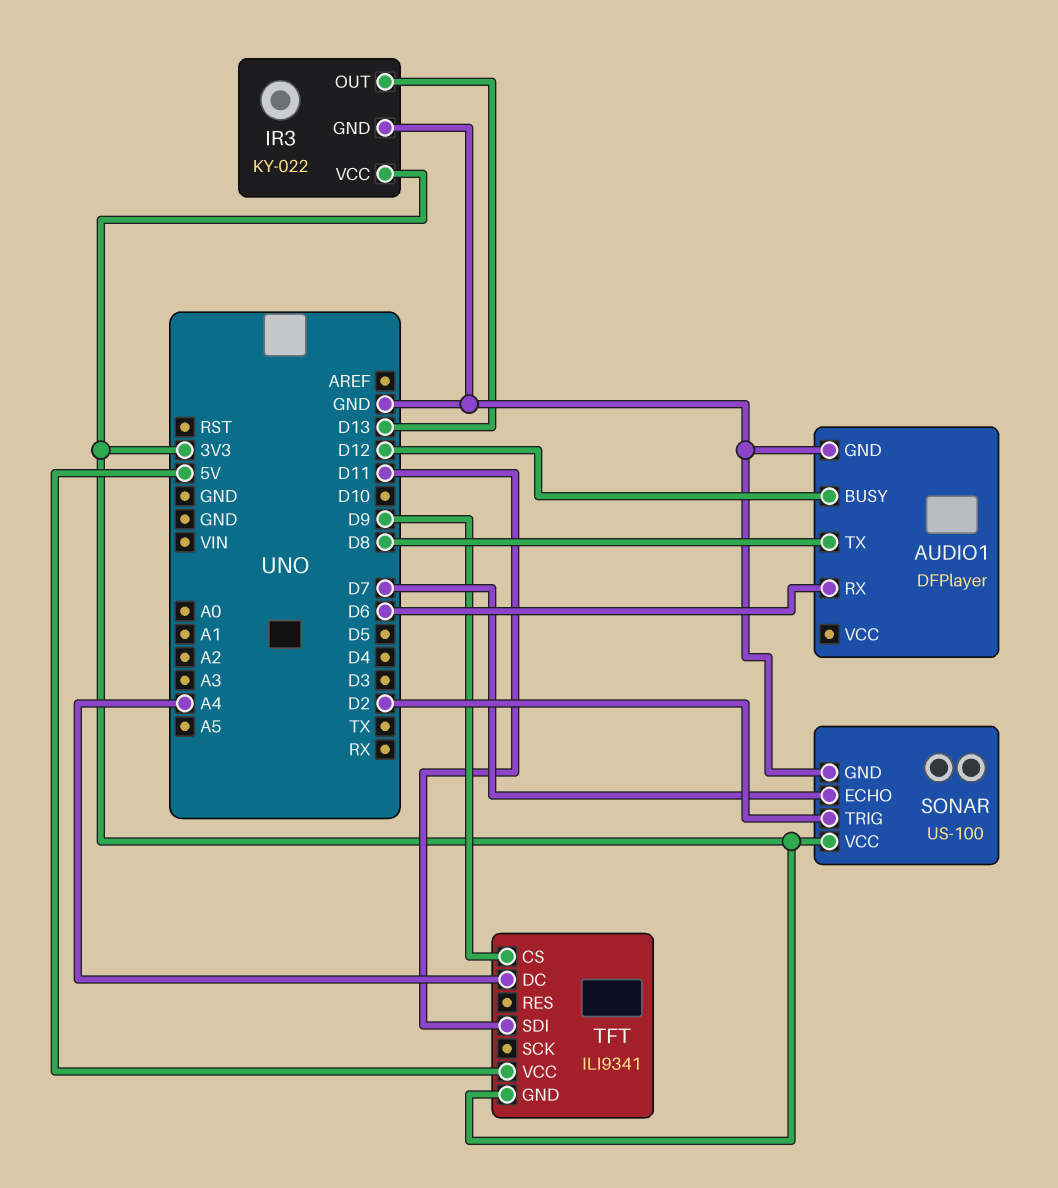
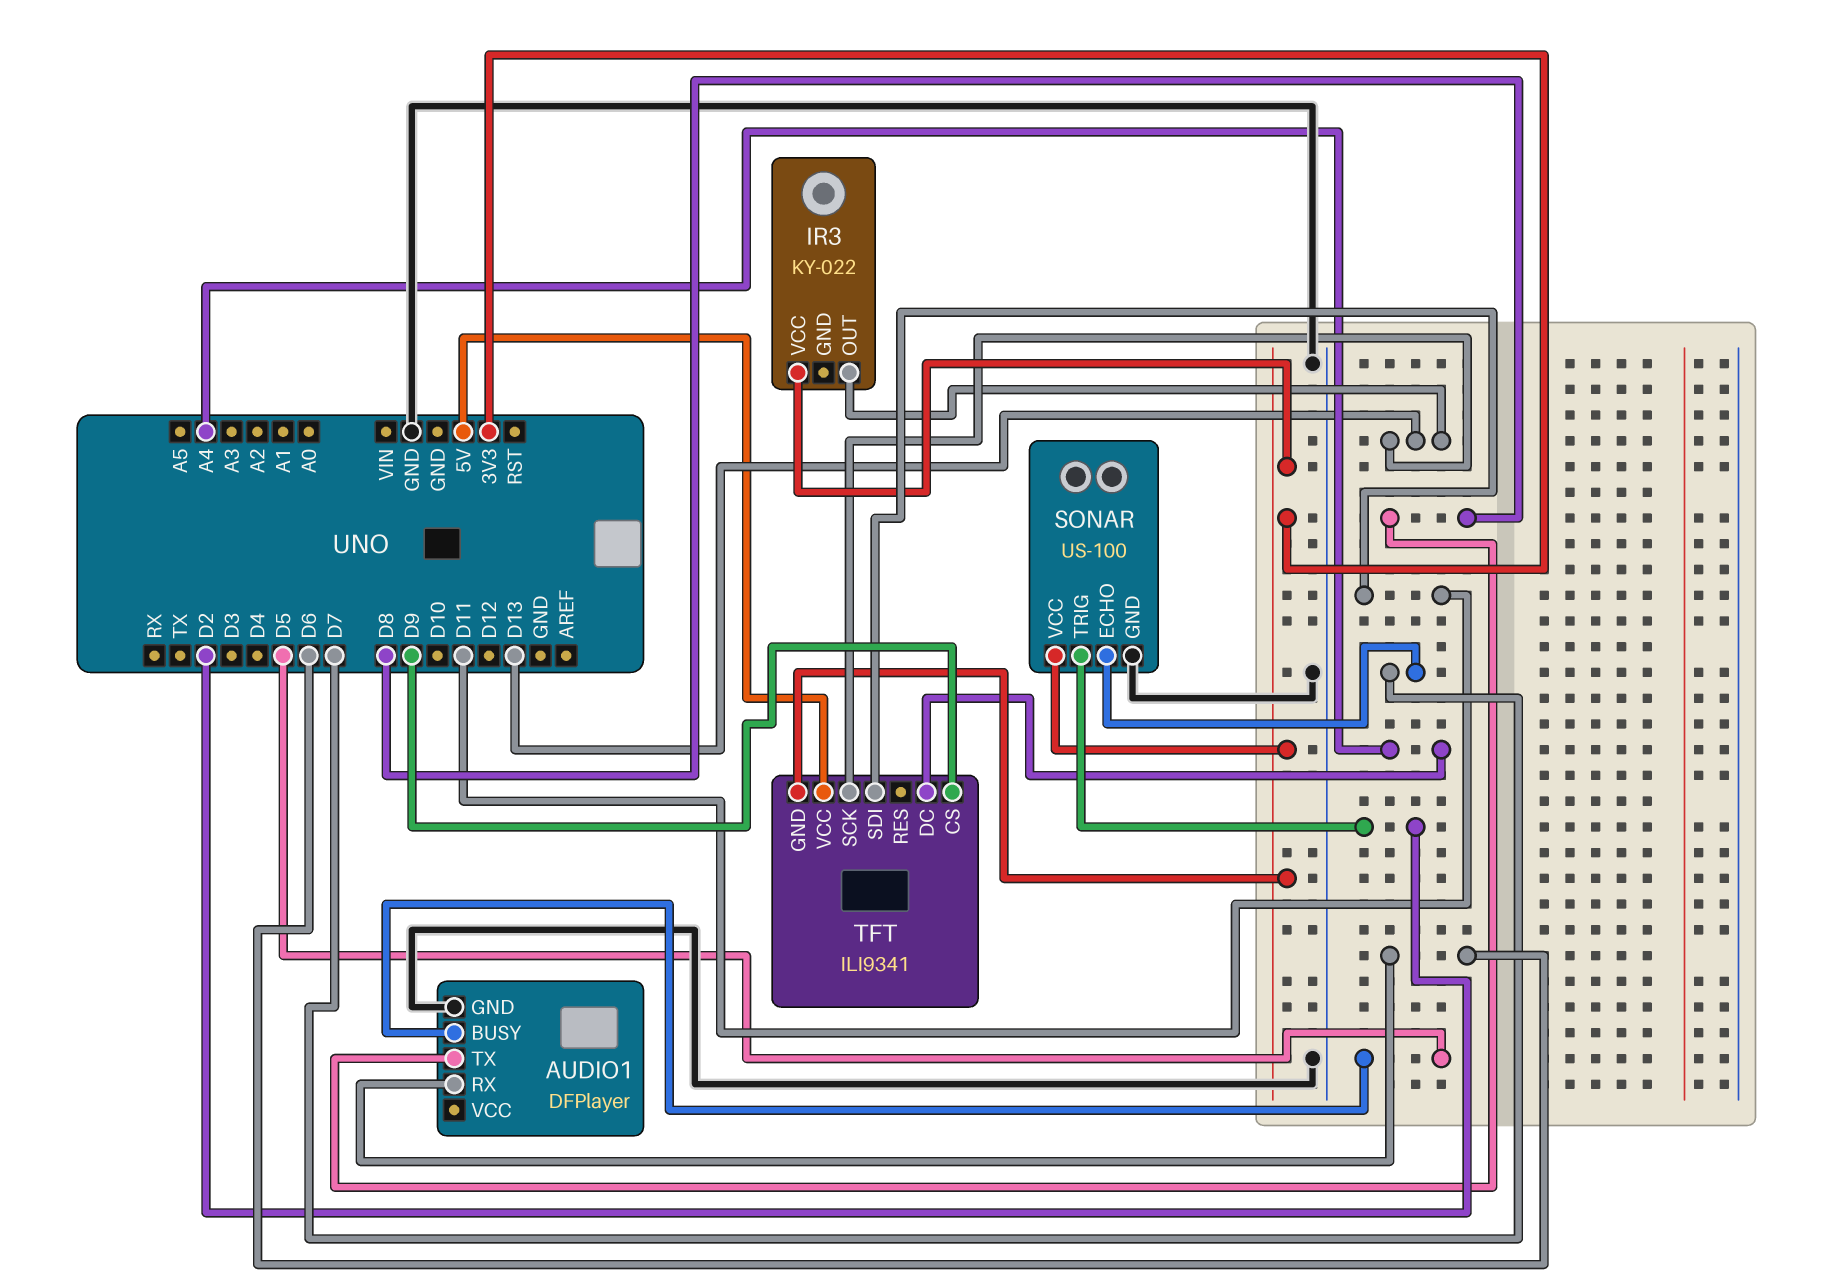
AUDIO1 pin BUSY: D12 -> D5
IR3 pin GND: GND -> none
TFT pin SCK: none -> D13

